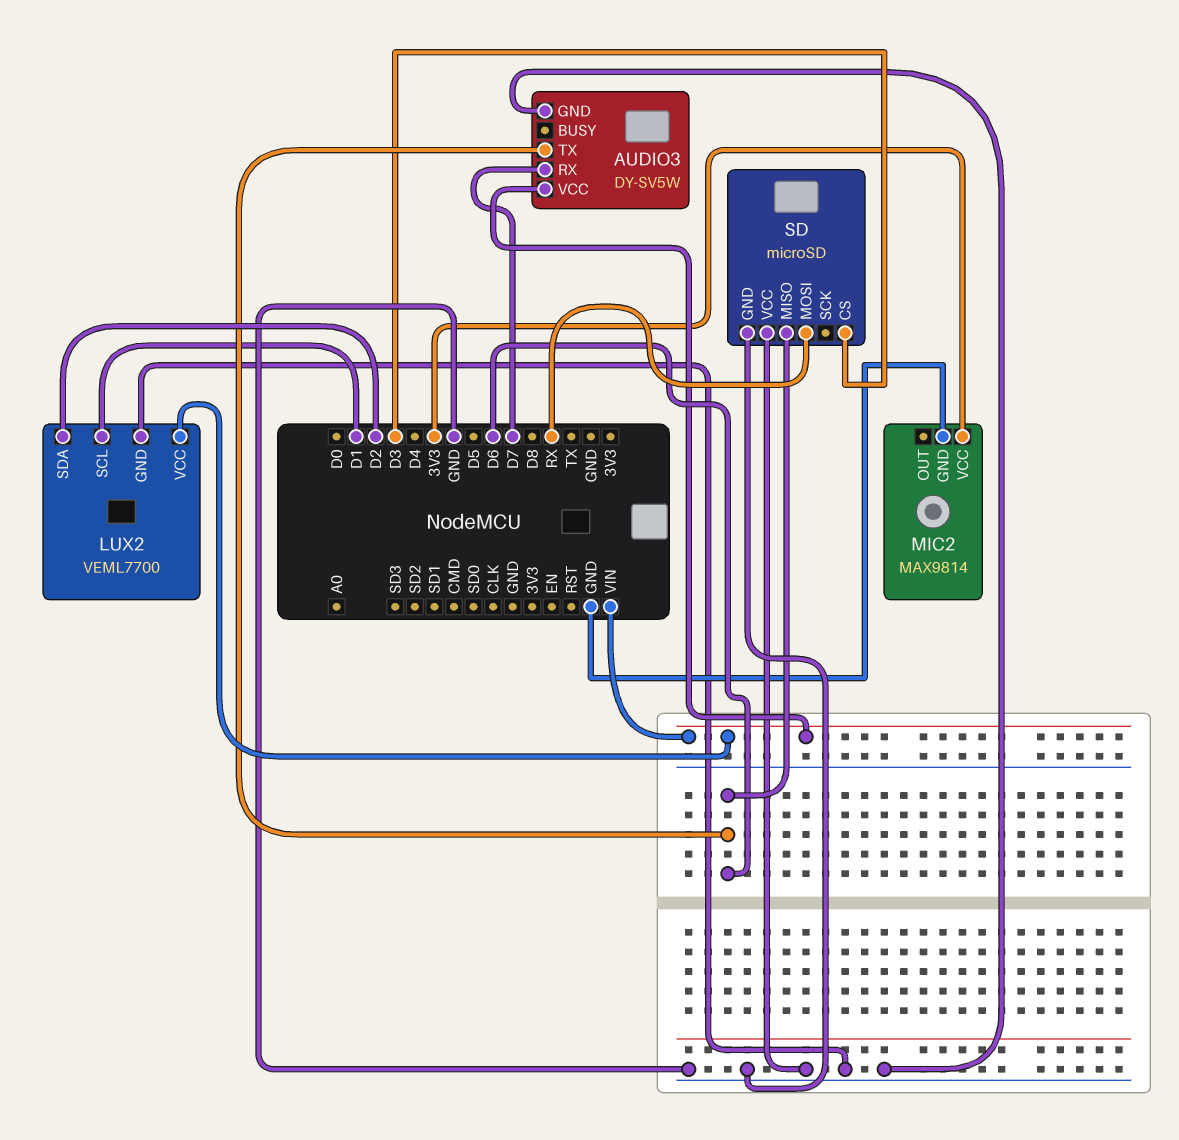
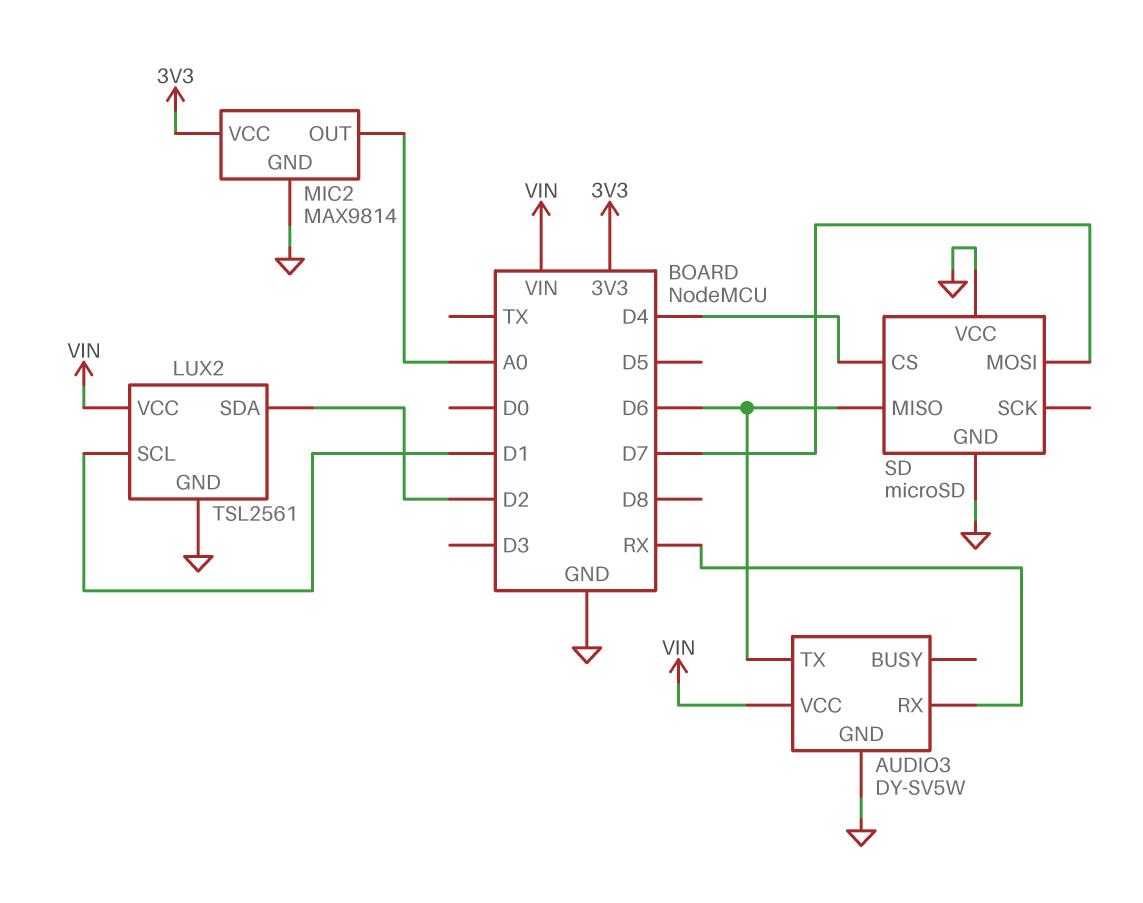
AUDIO3 pin RX: D7 -> RX
LUX2: VEML7700 -> TSL2561
MIC2 pin OUT: none -> A0
SD pin CS: D3 -> D4
SD pin MOSI: RX -> D7

